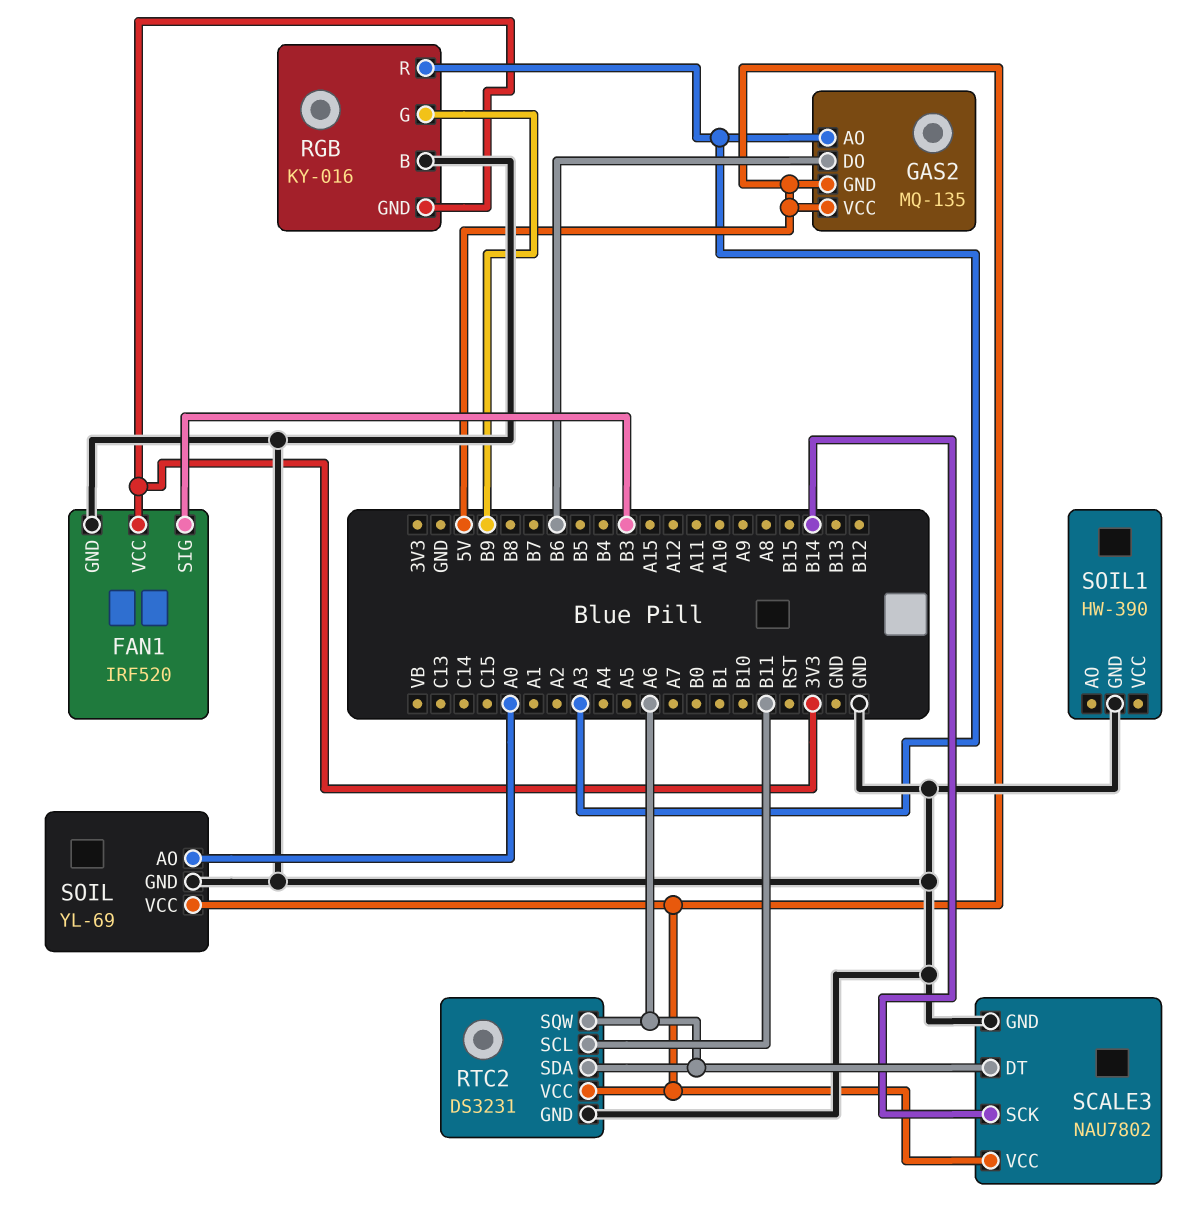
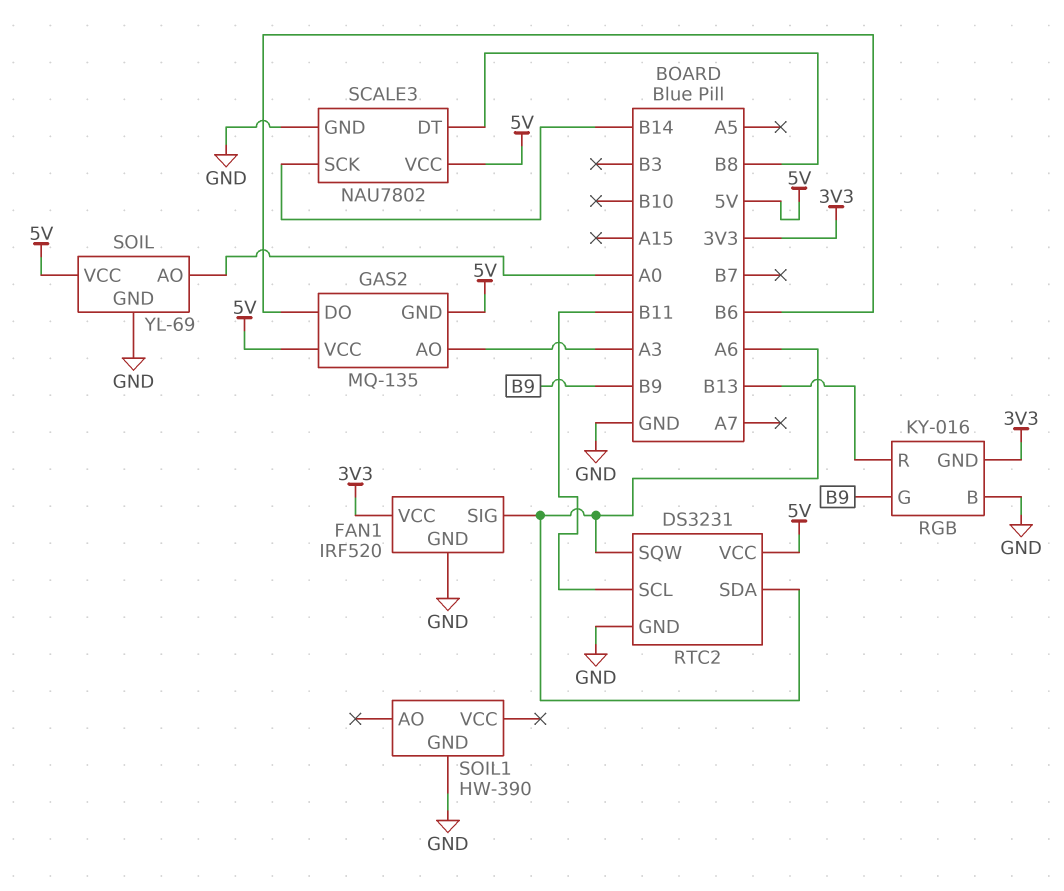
FAN1 pin SIG: B3 -> A6
RGB pin R: A3 -> B13
SCALE3 pin DT: A6 -> B8

